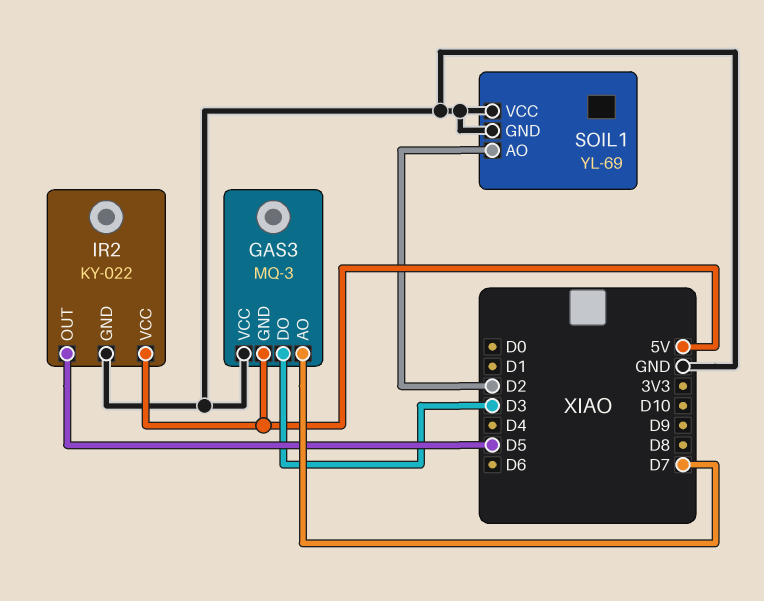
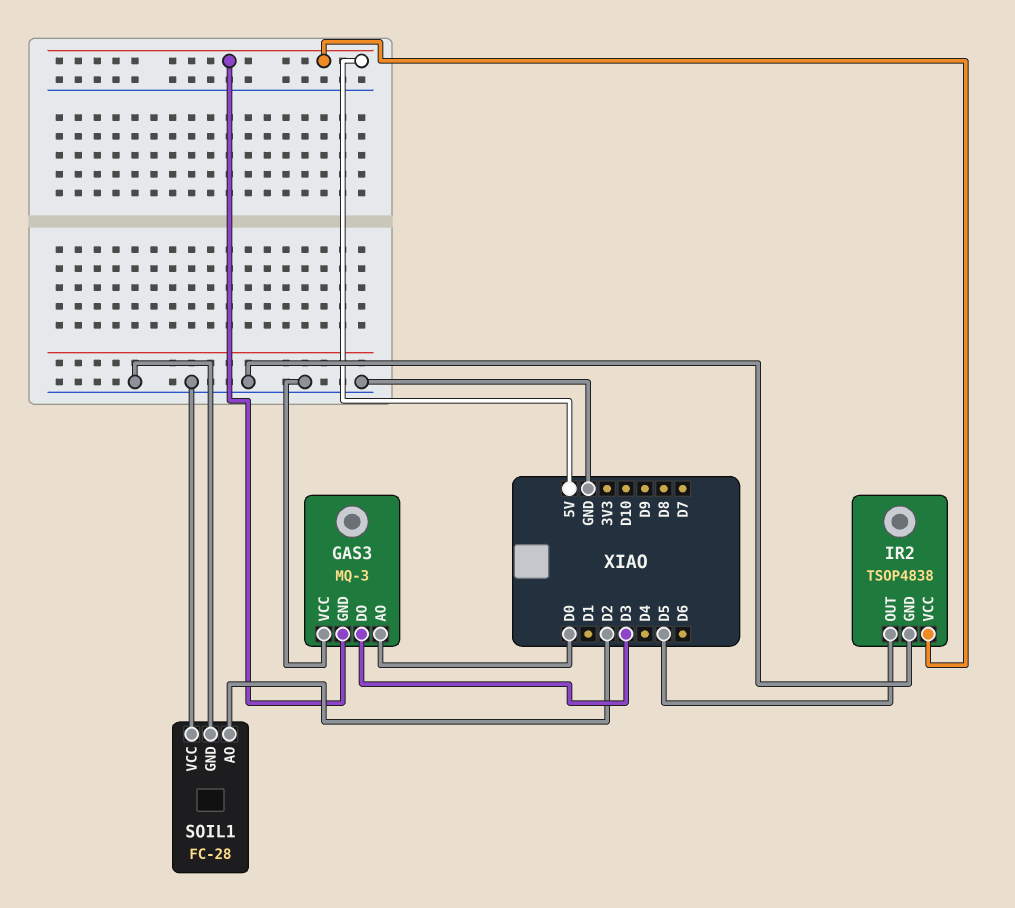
GAS3 pin AO: D7 -> D0
IR2: KY-022 -> TSOP4838
SOIL1: YL-69 -> FC-28

